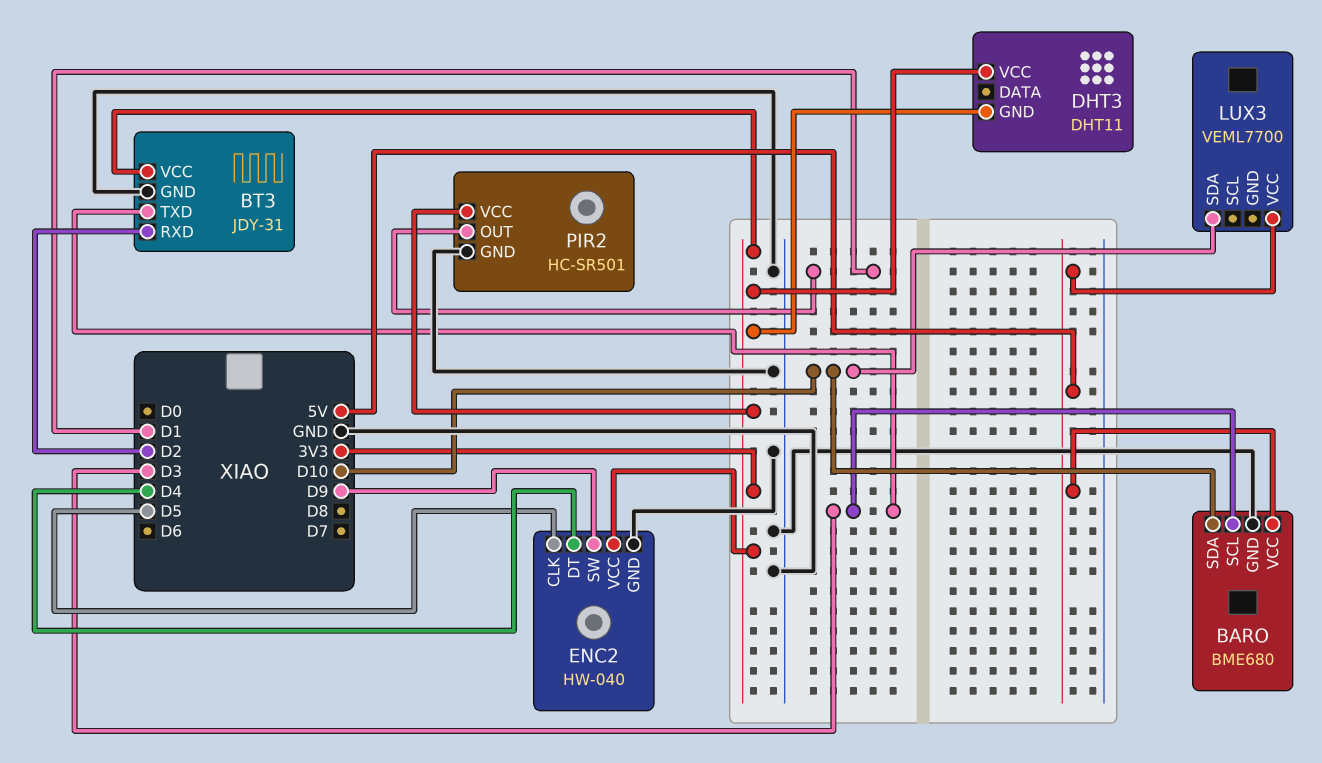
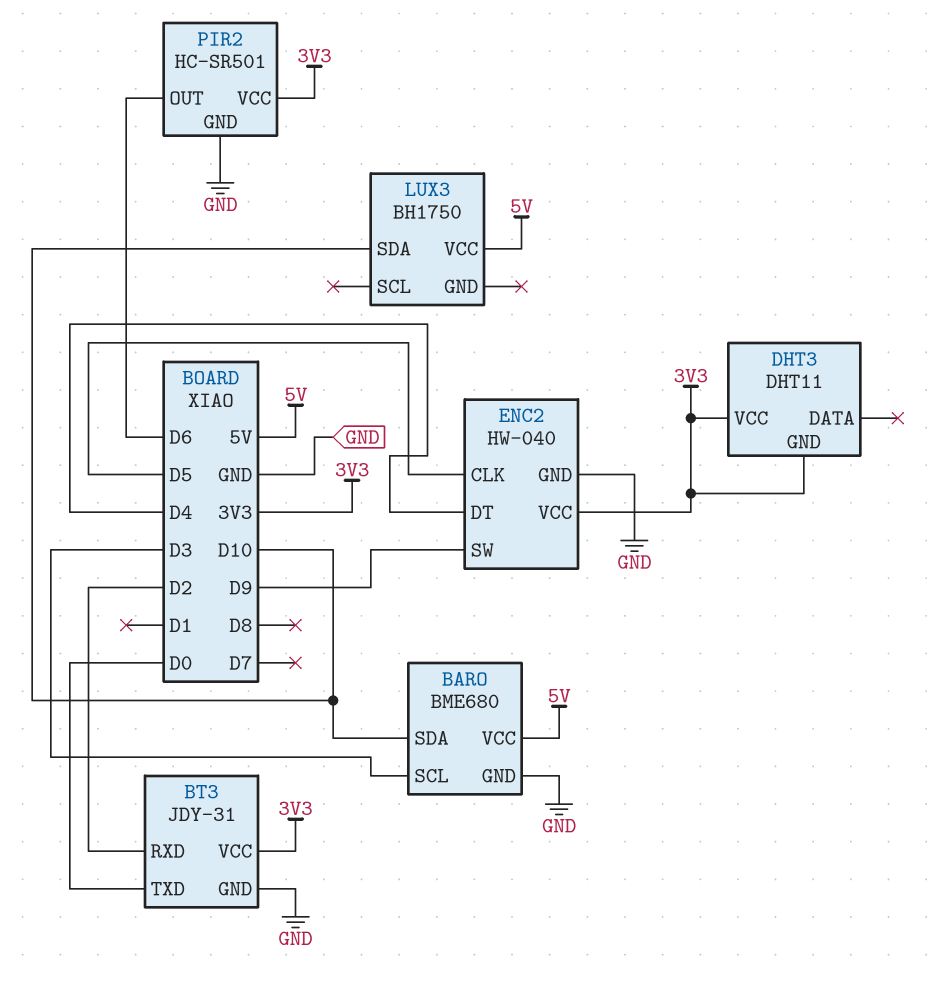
BT3 pin TXD: D3 -> D0
LUX3: VEML7700 -> BH1750
PIR2 pin OUT: D1 -> D6

